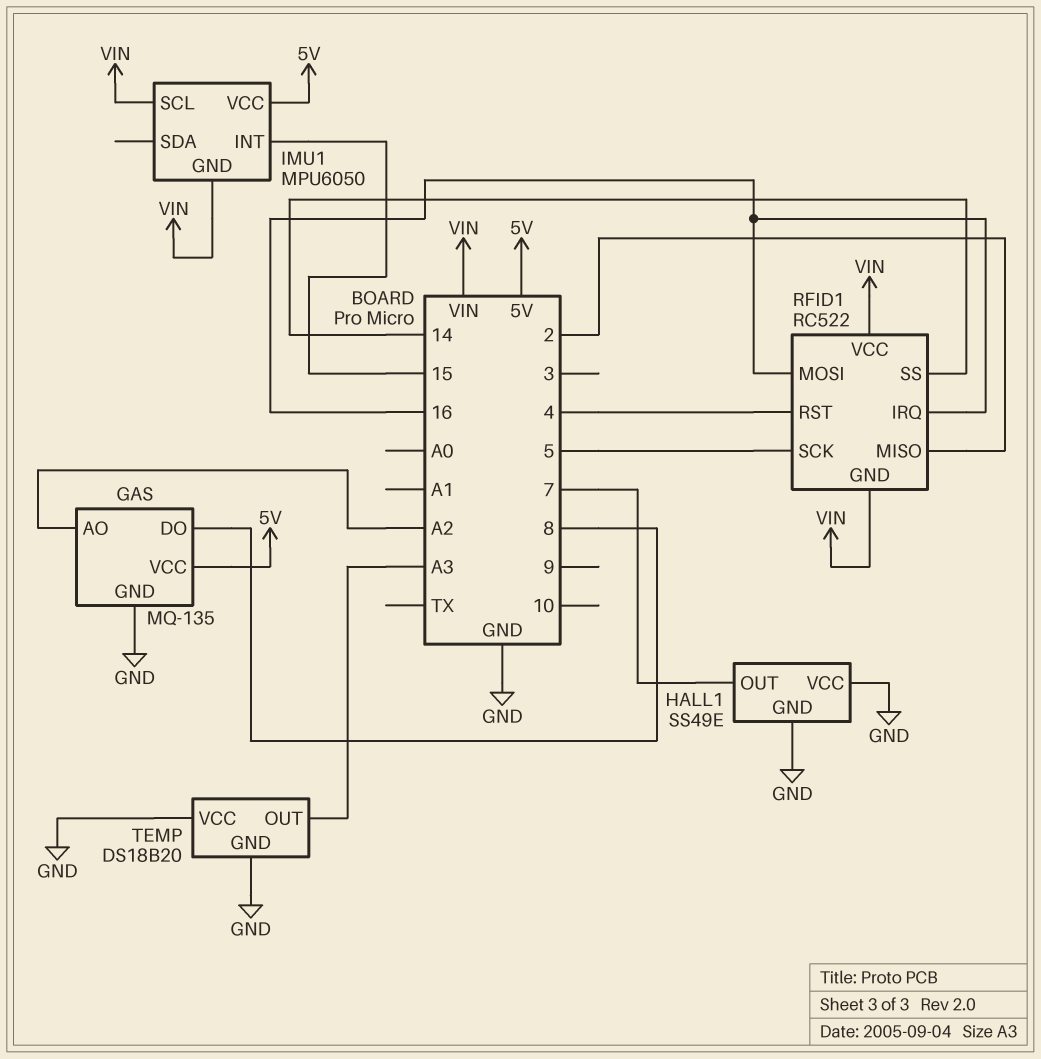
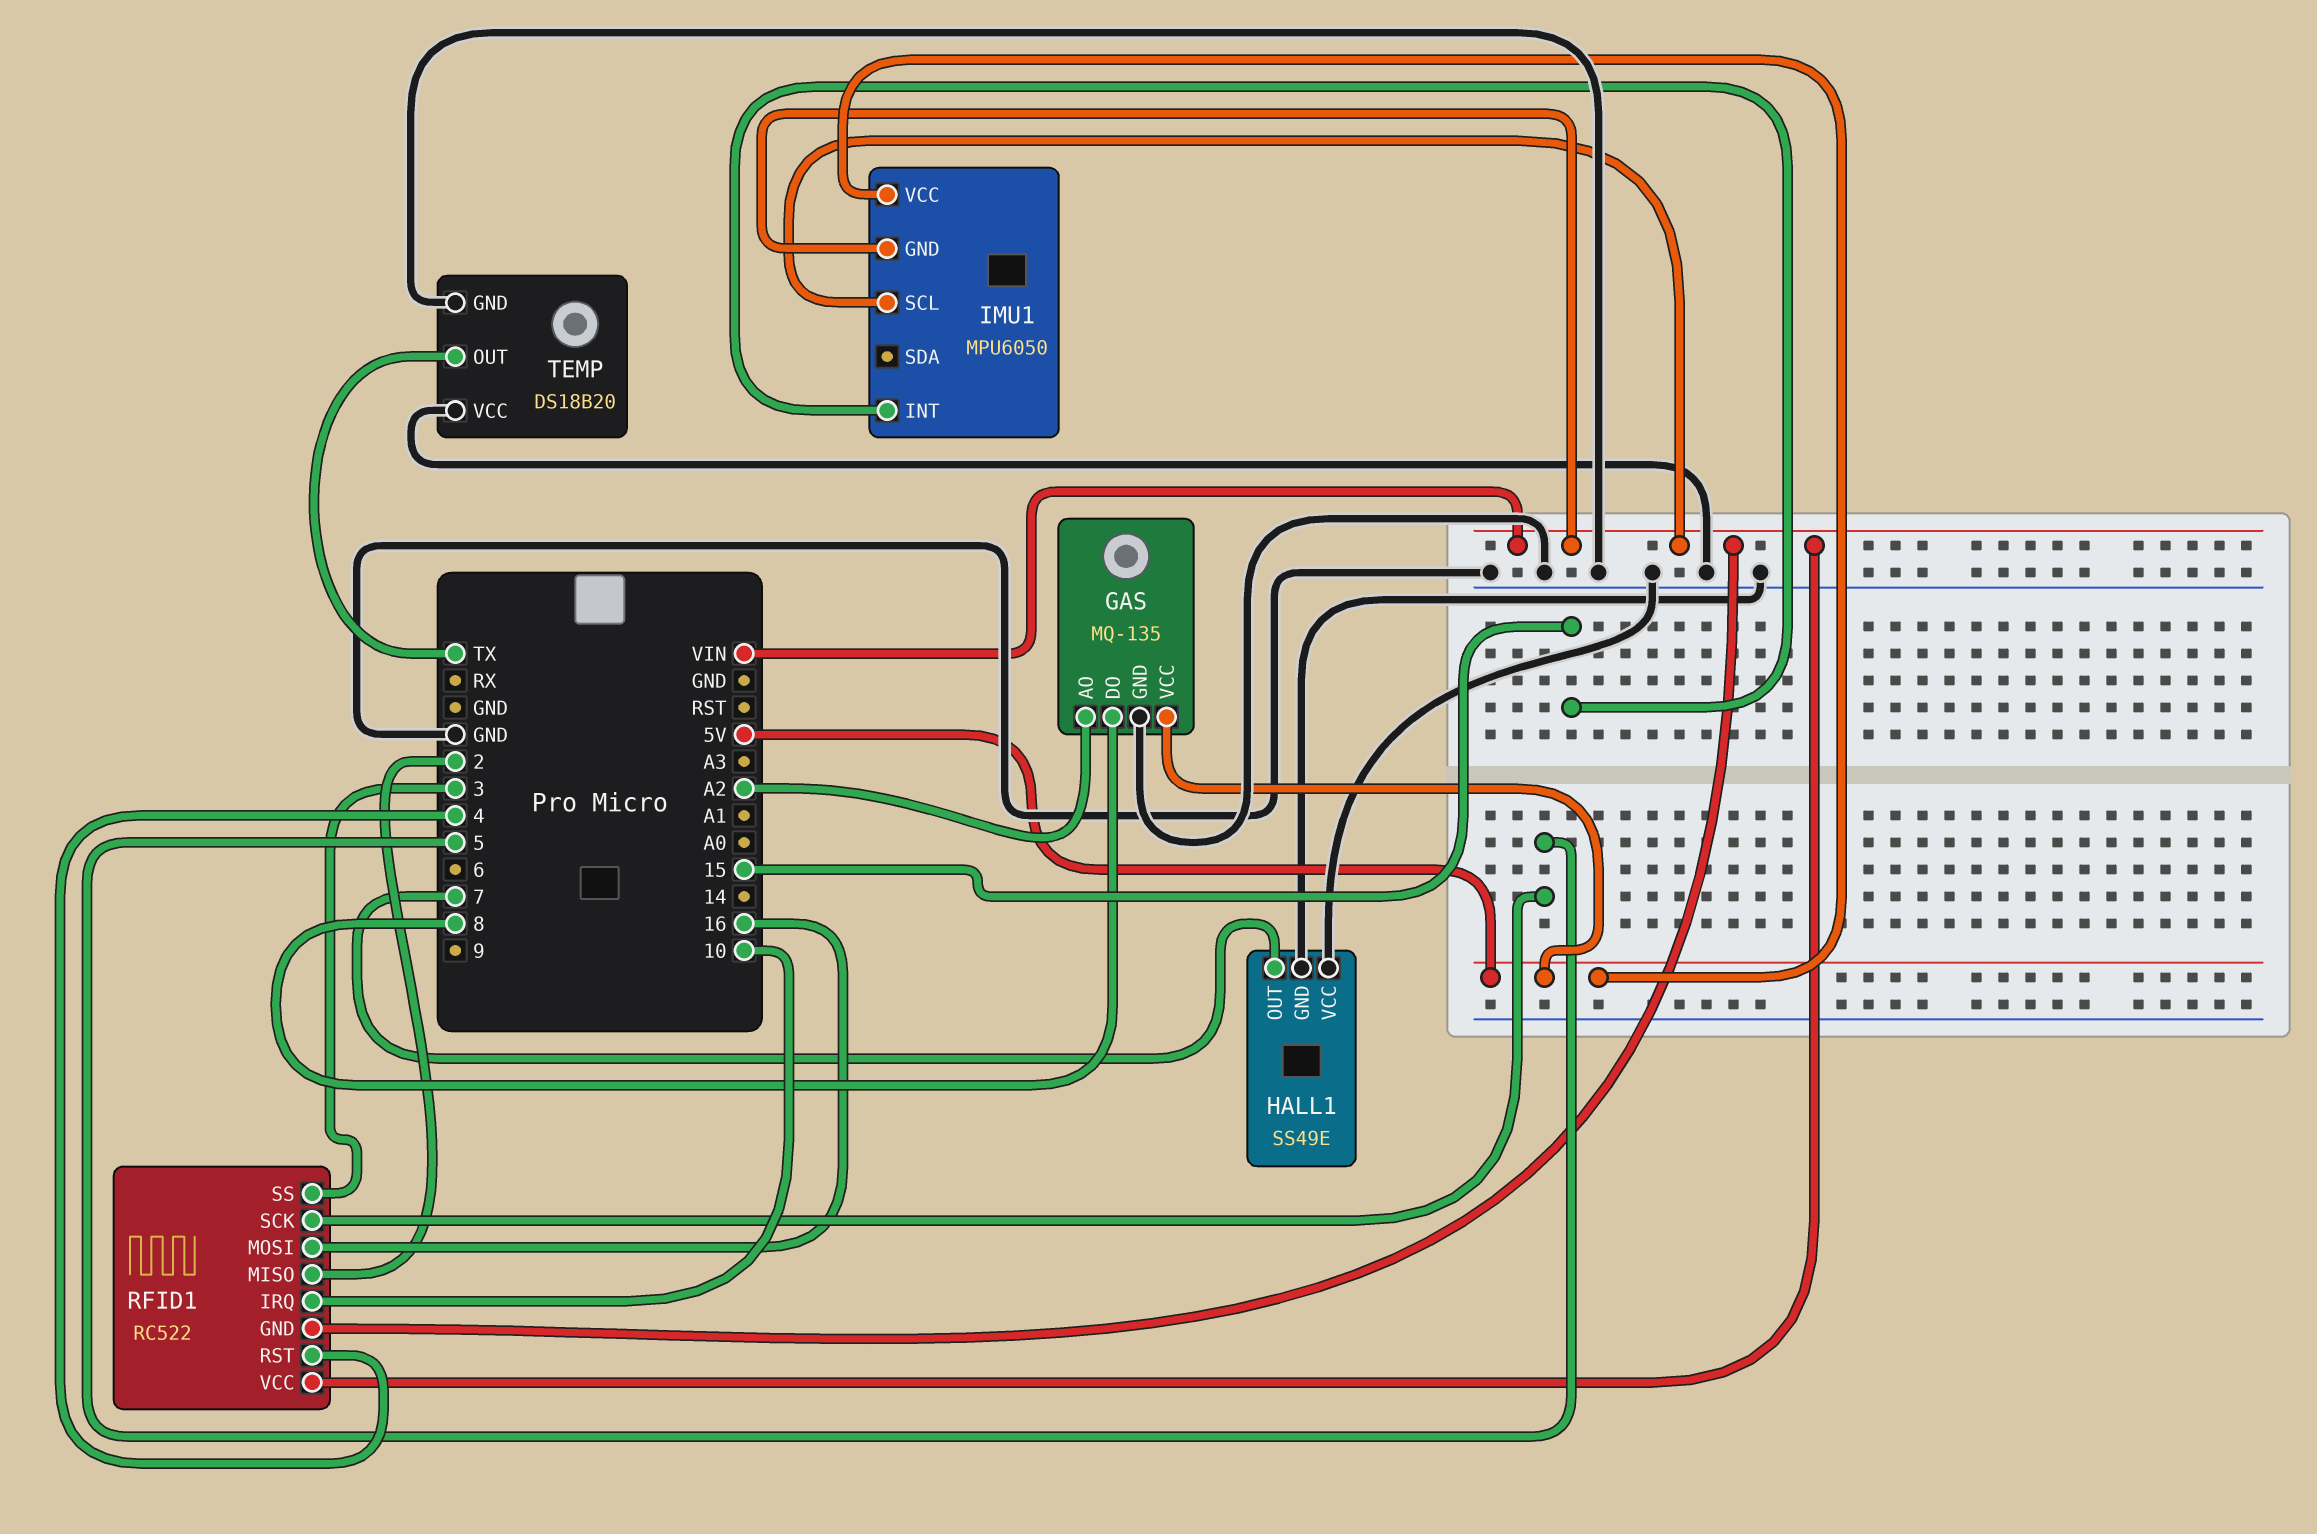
RFID1 pin IRQ: 16 -> 10
RFID1 pin SS: 14 -> 3
TEMP pin OUT: A3 -> TX

